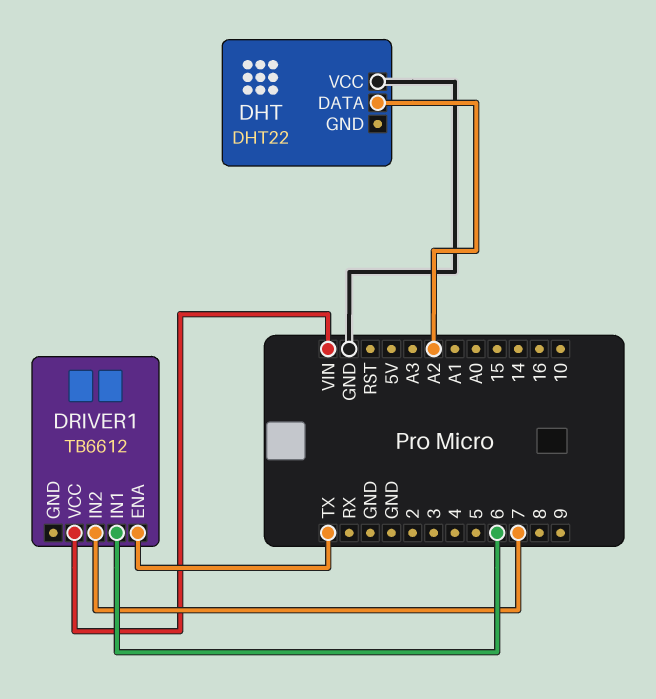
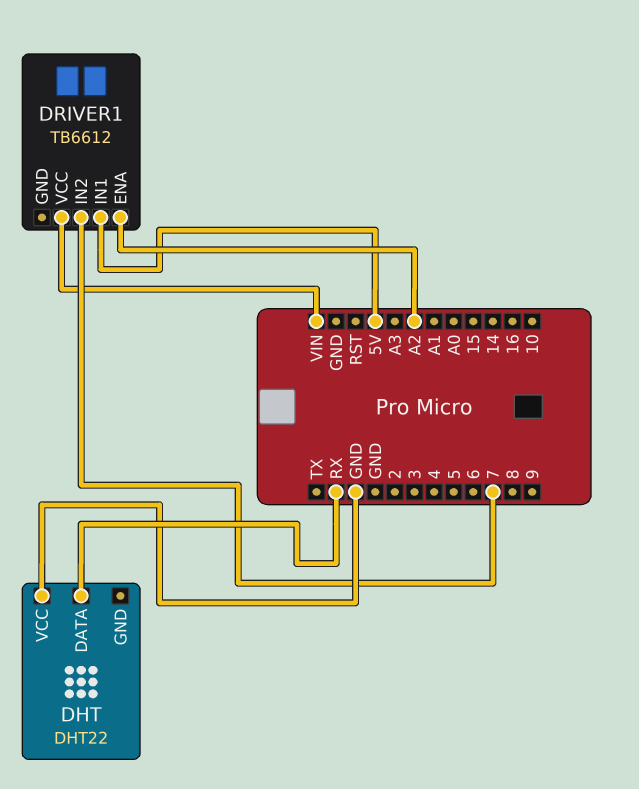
DHT pin DATA: A2 -> RX
DRIVER1 pin ENA: TX -> A2
DRIVER1 pin IN1: 6 -> 5V

